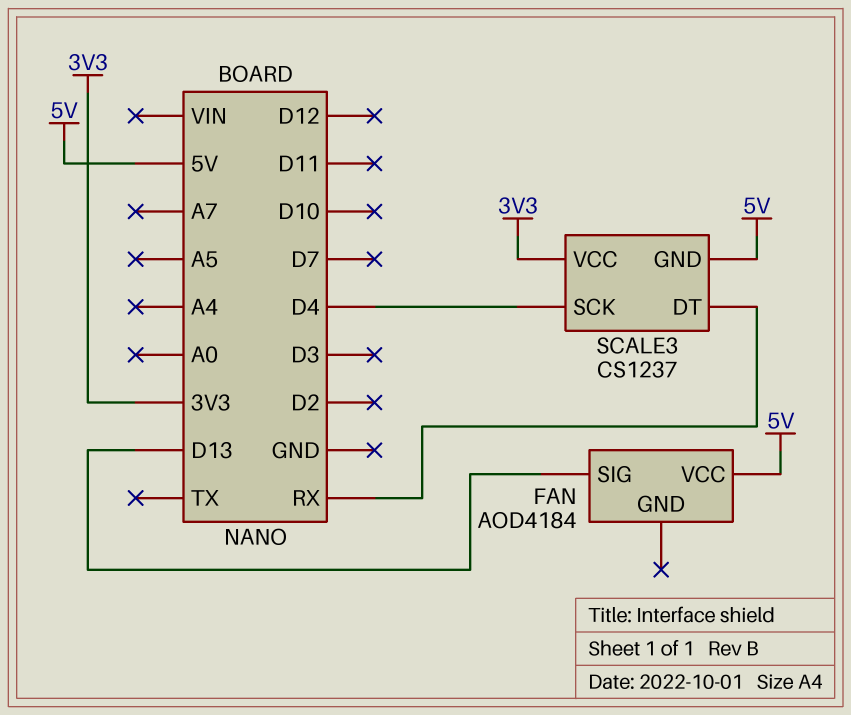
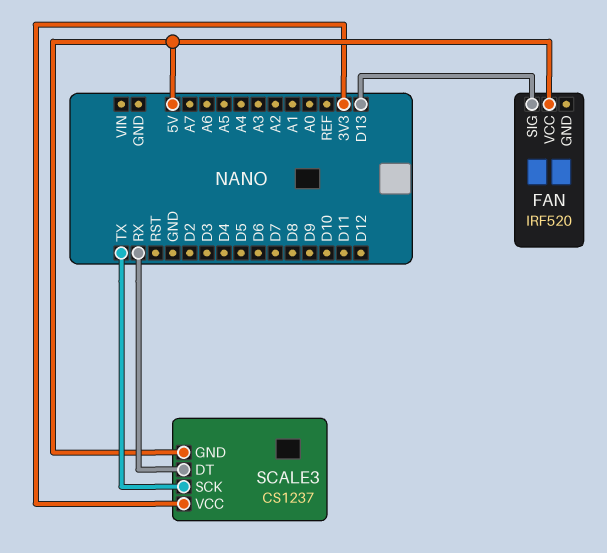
FAN: AOD4184 -> IRF520
SCALE3 pin SCK: D4 -> TX

